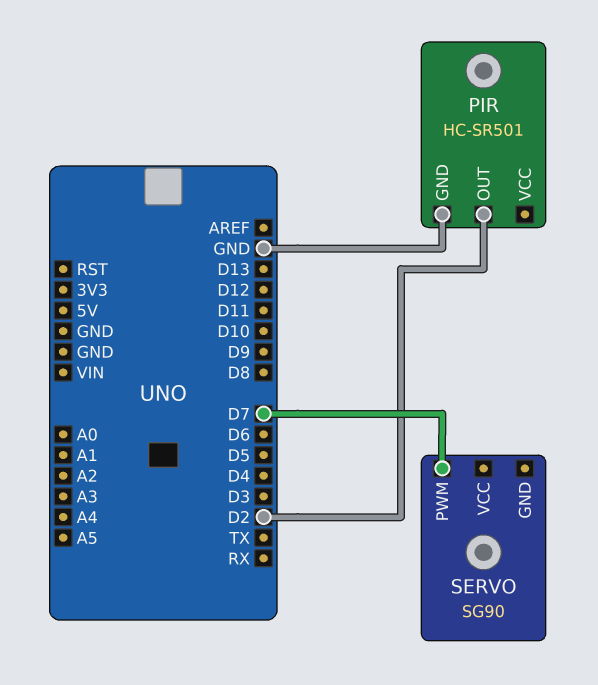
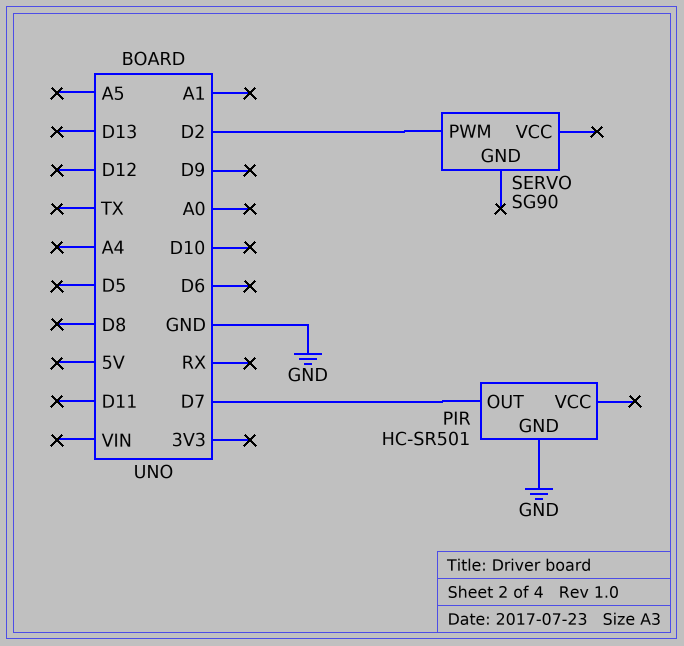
PIR pin OUT: D2 -> D7
SERVO pin PWM: D7 -> D2

